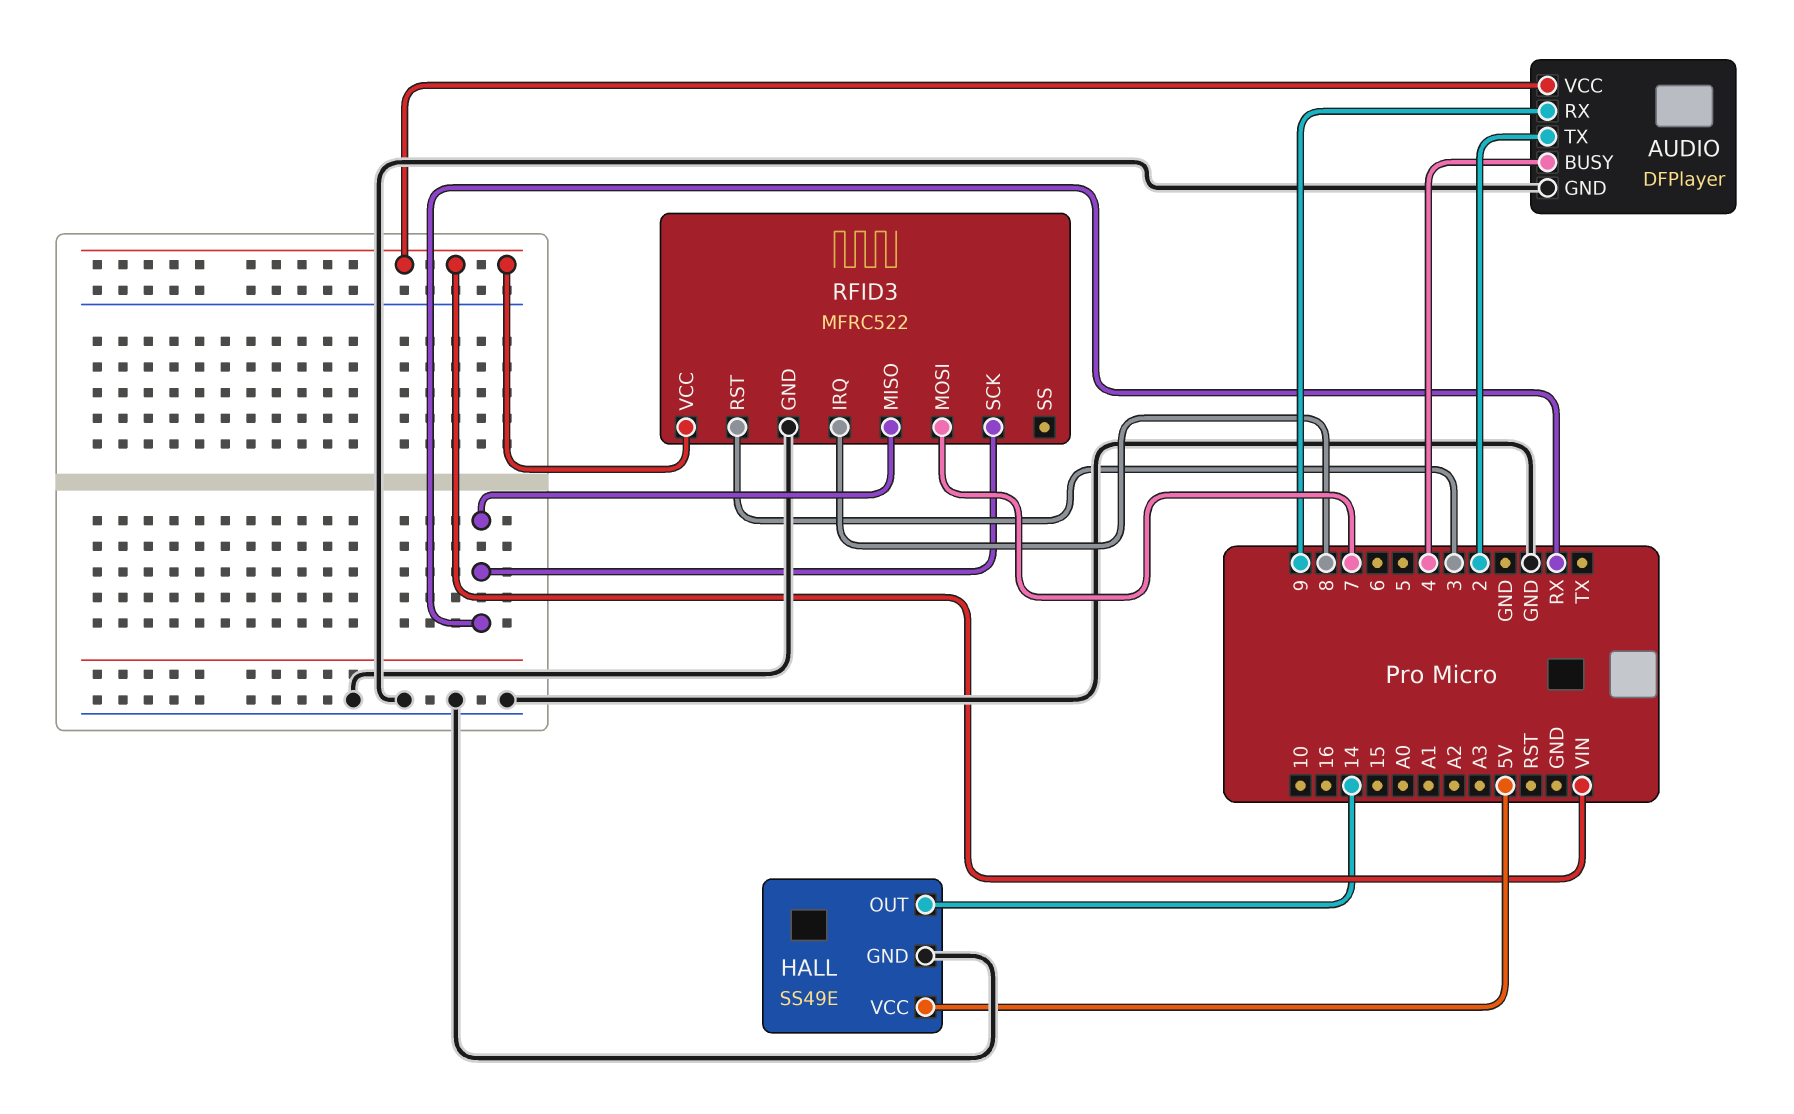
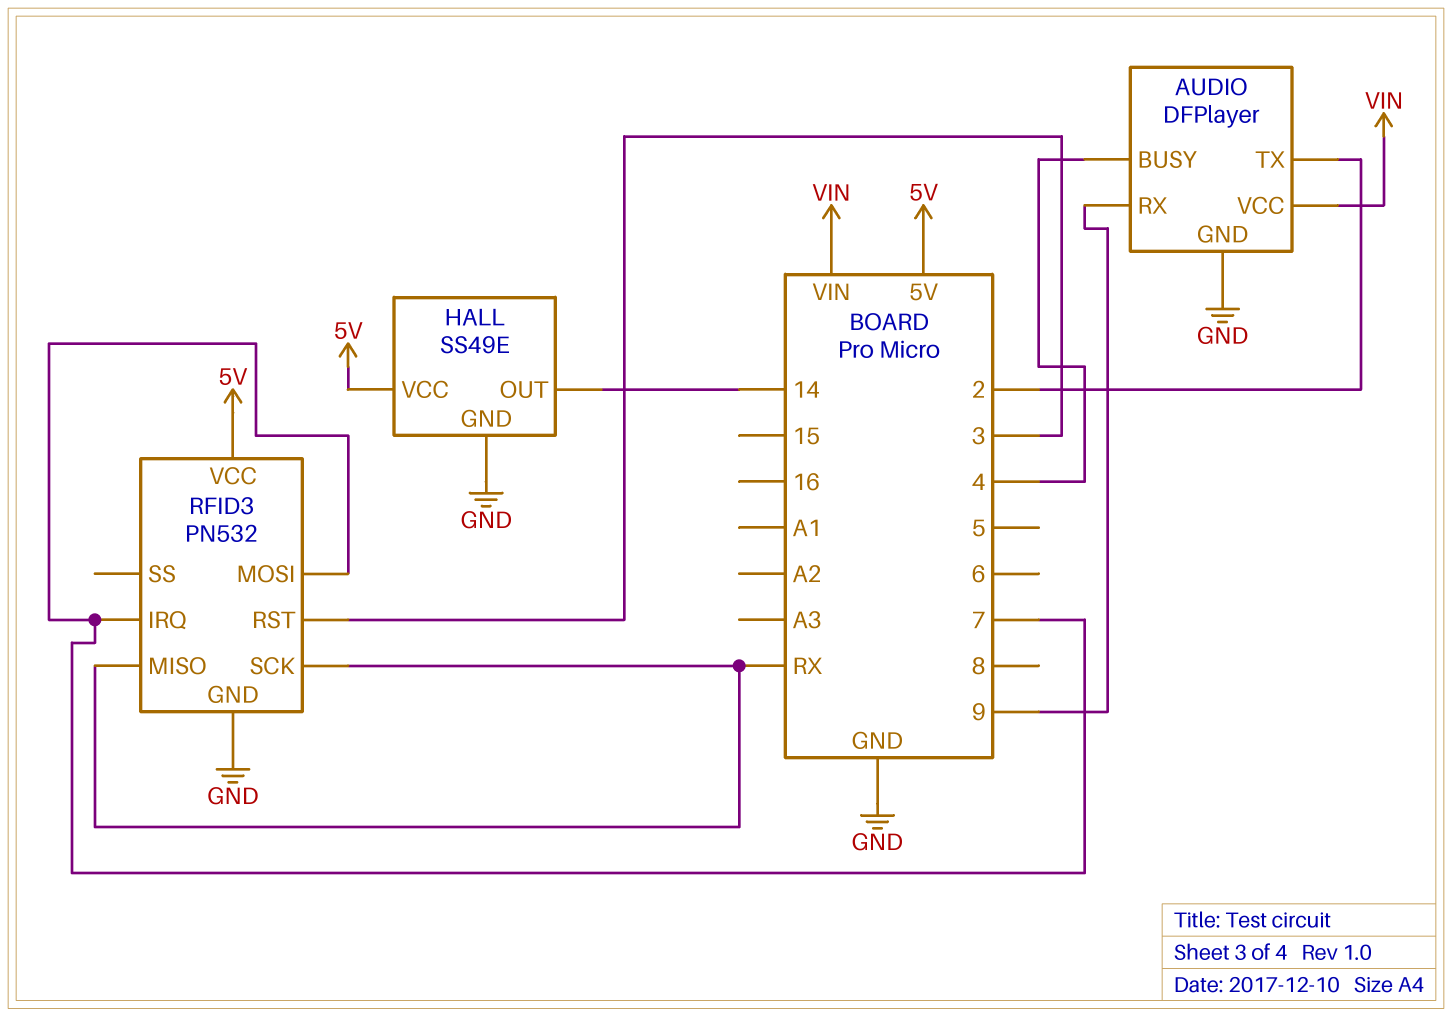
RFID3: MFRC522 -> PN532
RFID3 pin IRQ: 8 -> 7
RFID3 pin VCC: VIN -> 5V

